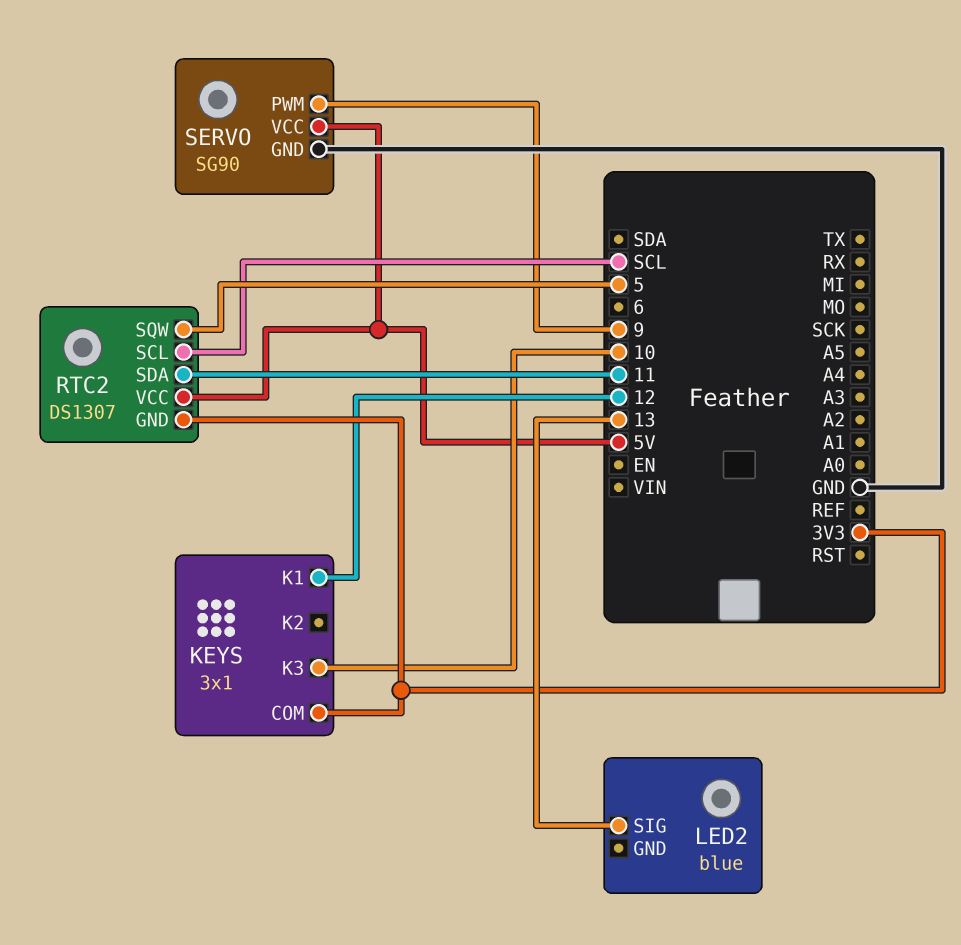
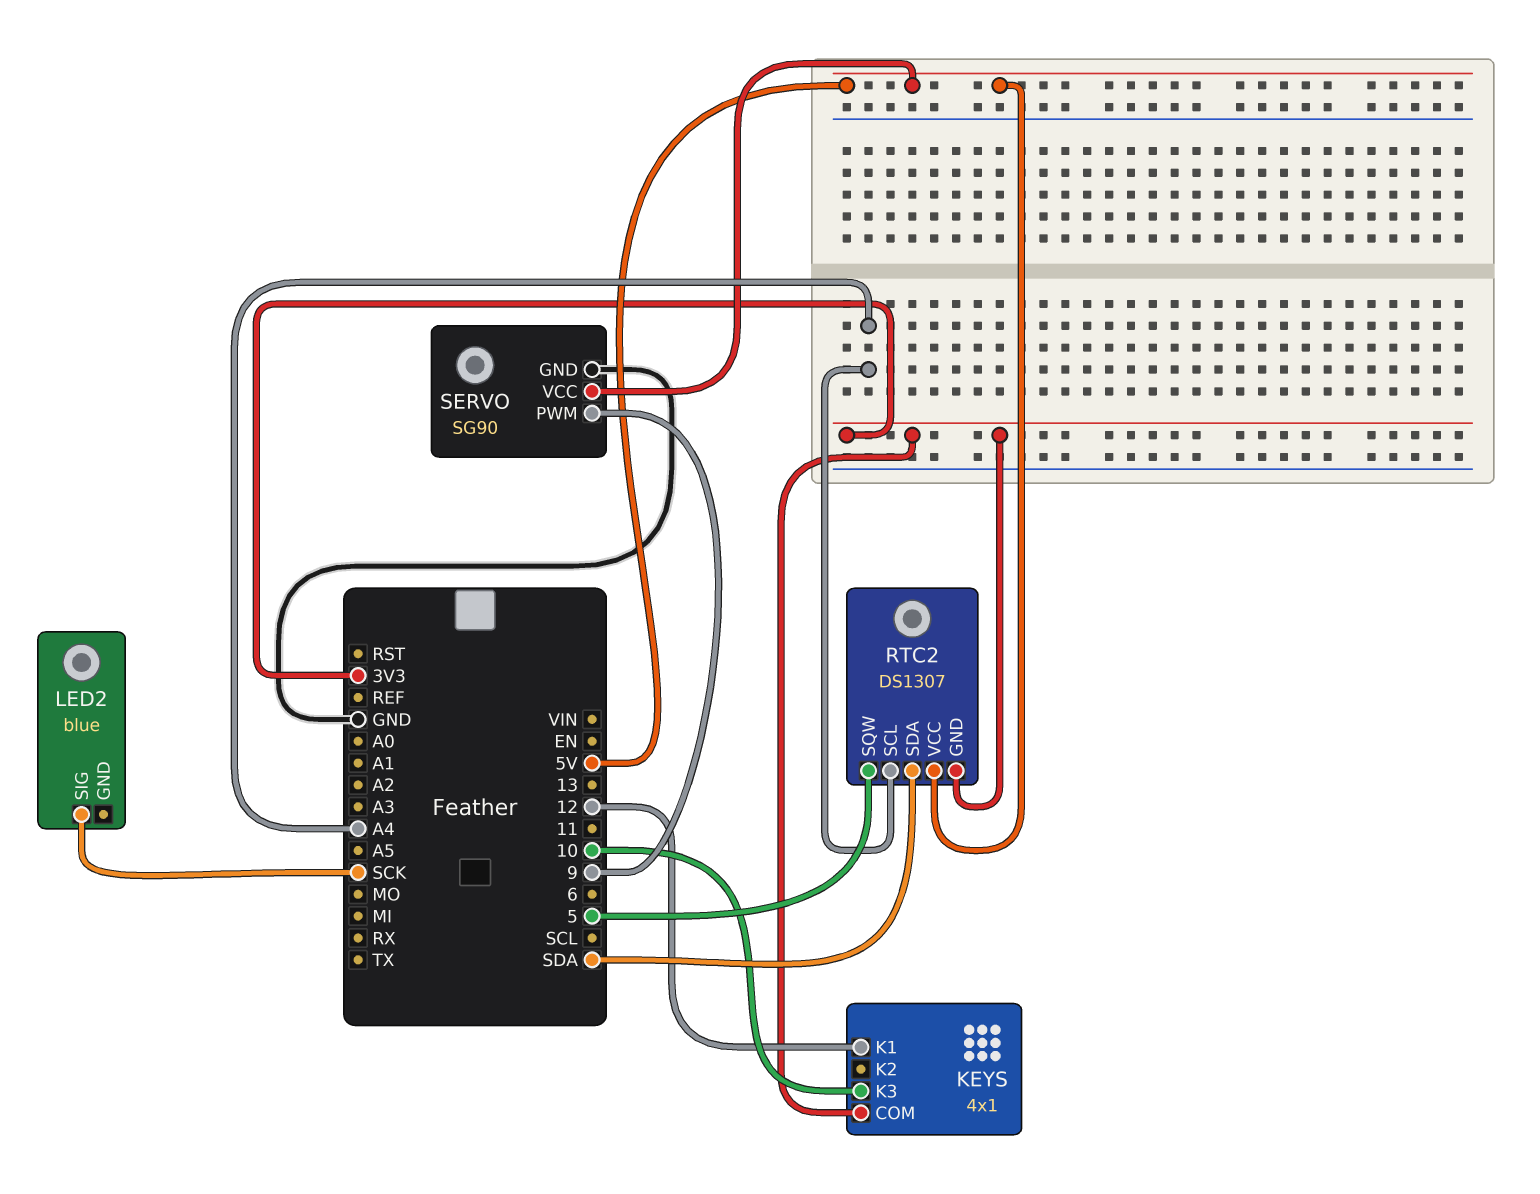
KEYS: 3x1 -> 4x1
LED2 pin SIG: 13 -> SCK
RTC2 pin SCL: SCL -> A4
RTC2 pin SDA: 11 -> SDA

